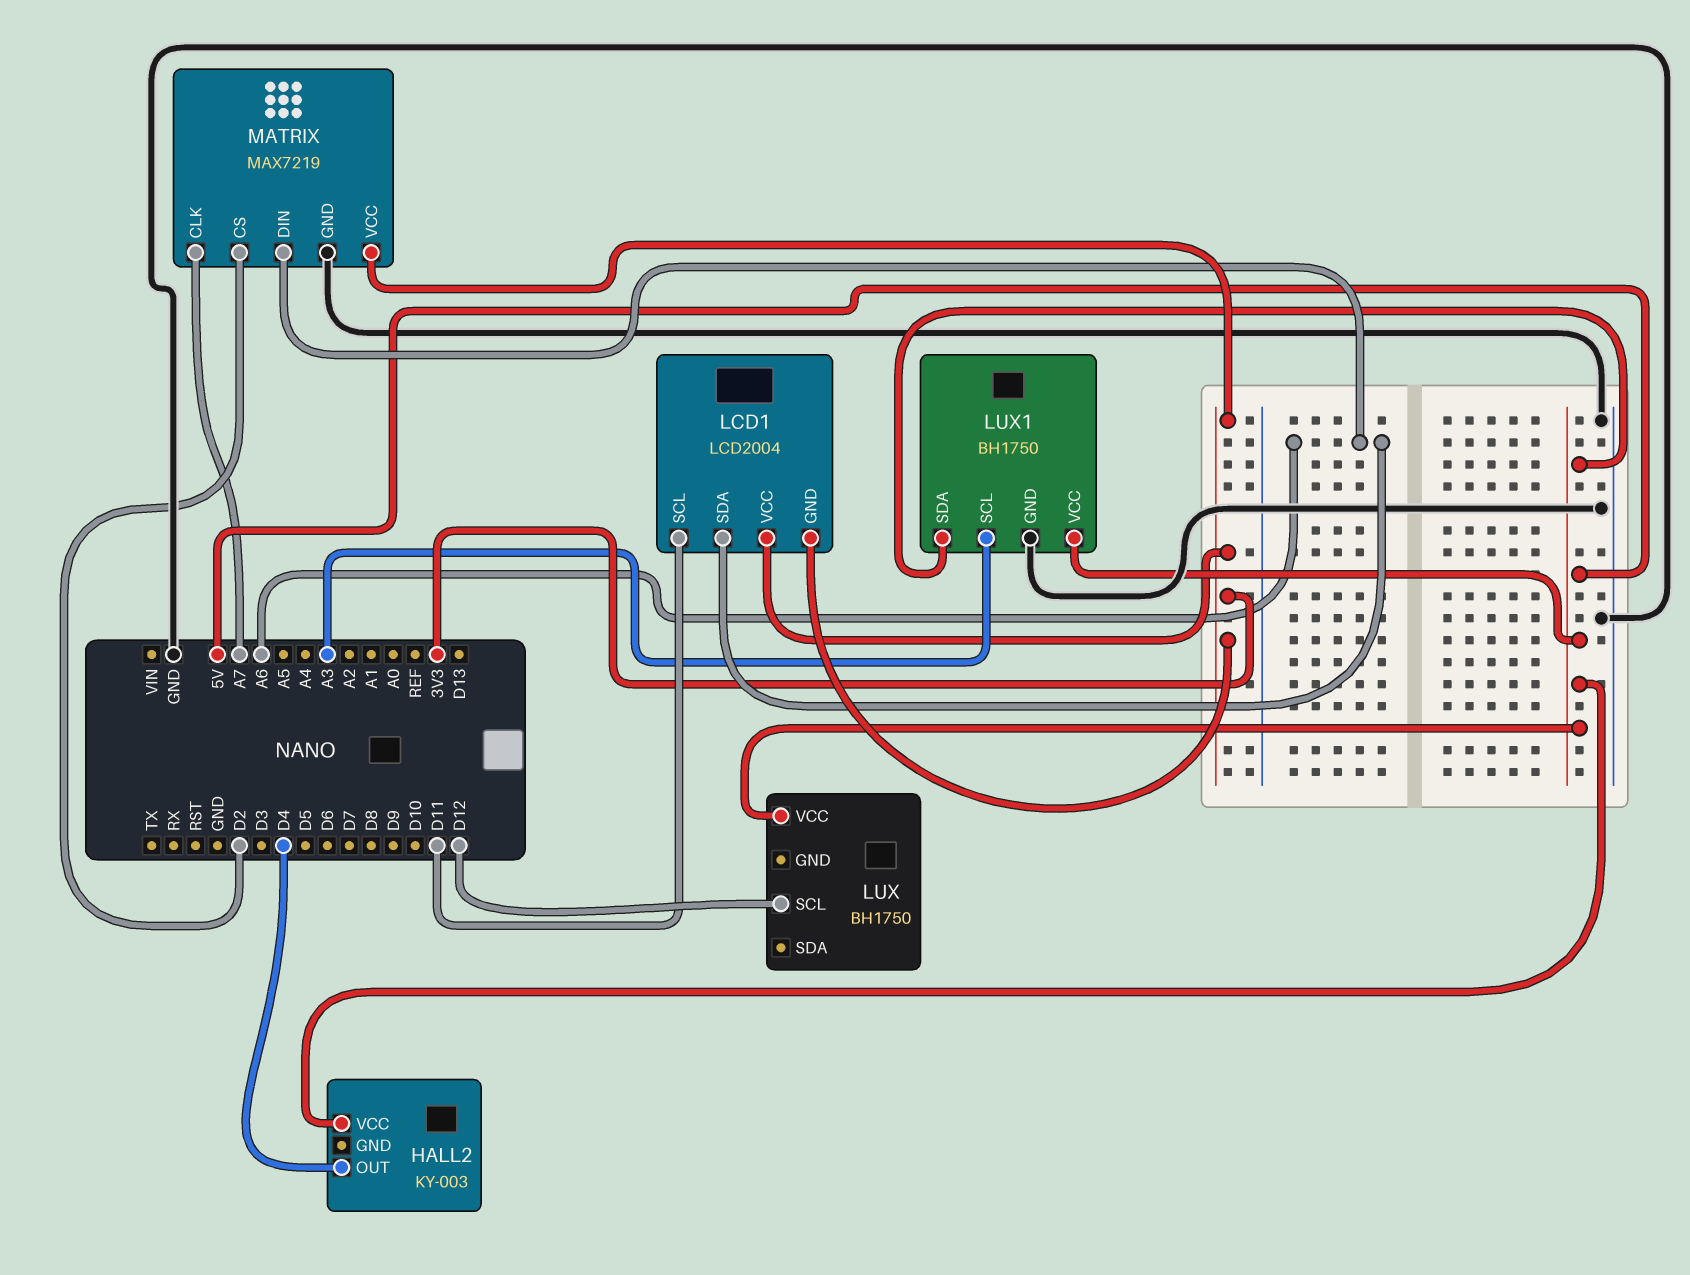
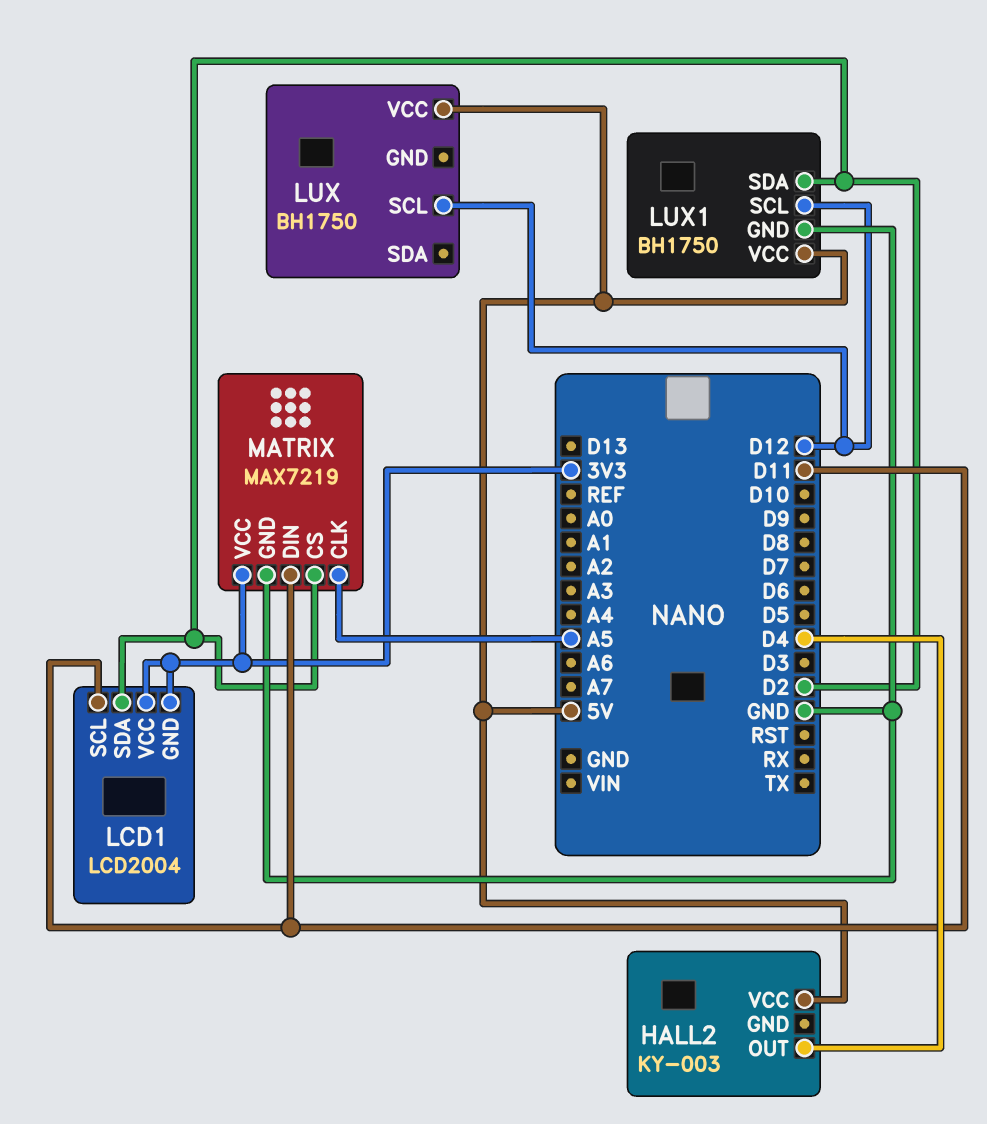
LCD1 pin SDA: A6 -> D2
LUX1 pin SCL: A3 -> D12
LUX1 pin SDA: 5V -> D2
MATRIX pin CLK: A7 -> A5
MATRIX pin DIN: A6 -> D11

